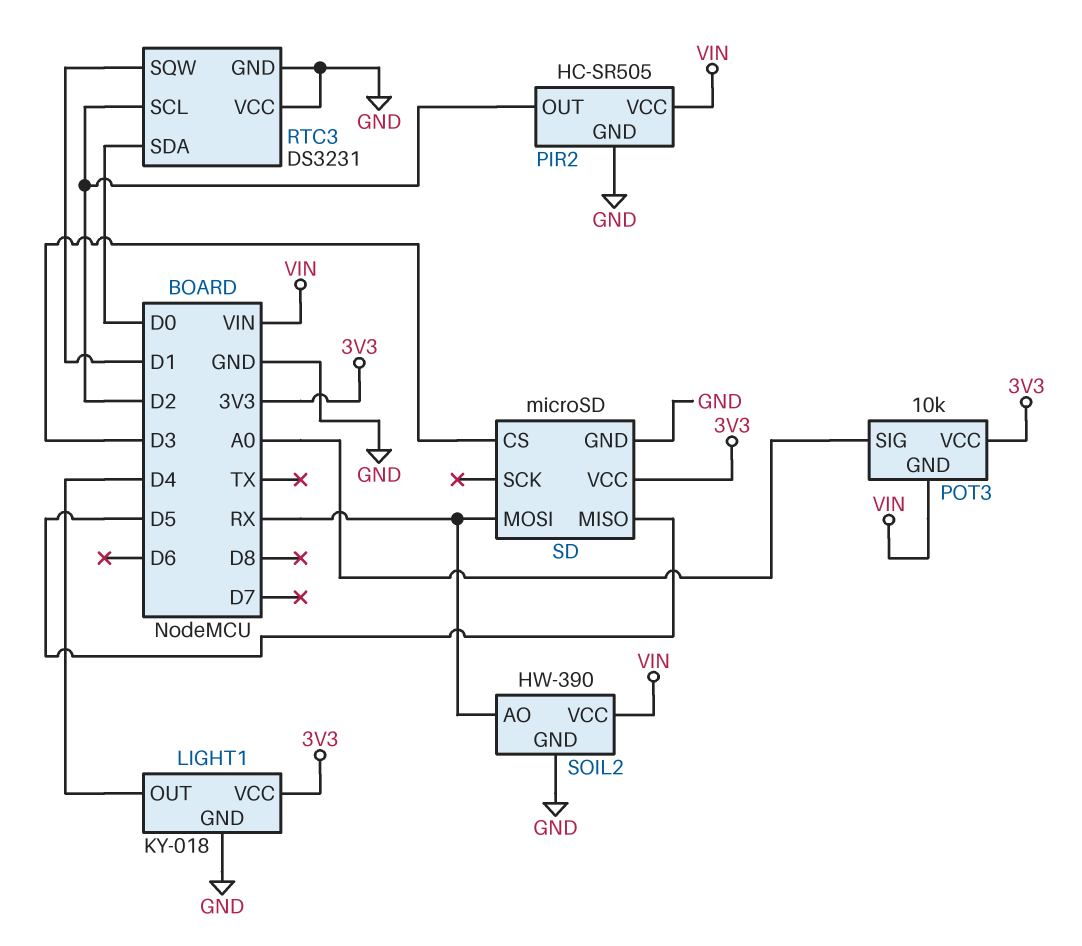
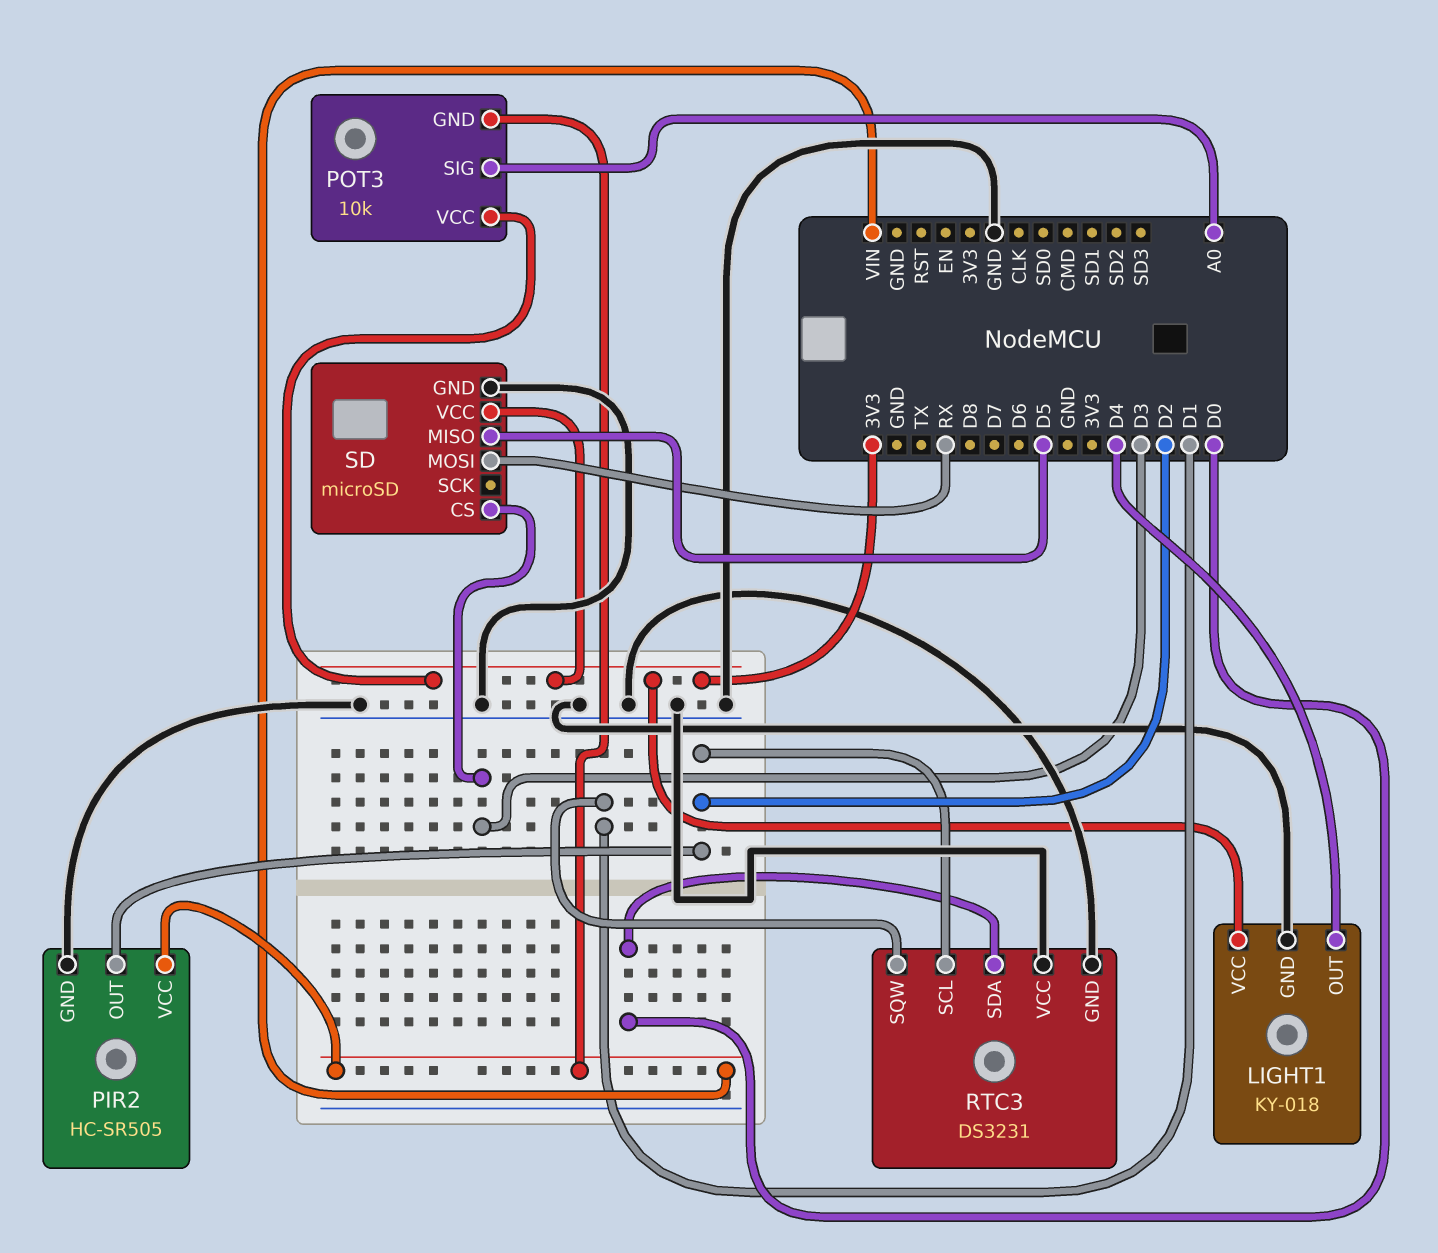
SOIL2: HW-390 -> none
SOIL2 pin AO: RX -> none
SOIL2 pin GND: GND -> none
SOIL2 pin VCC: VIN -> none

